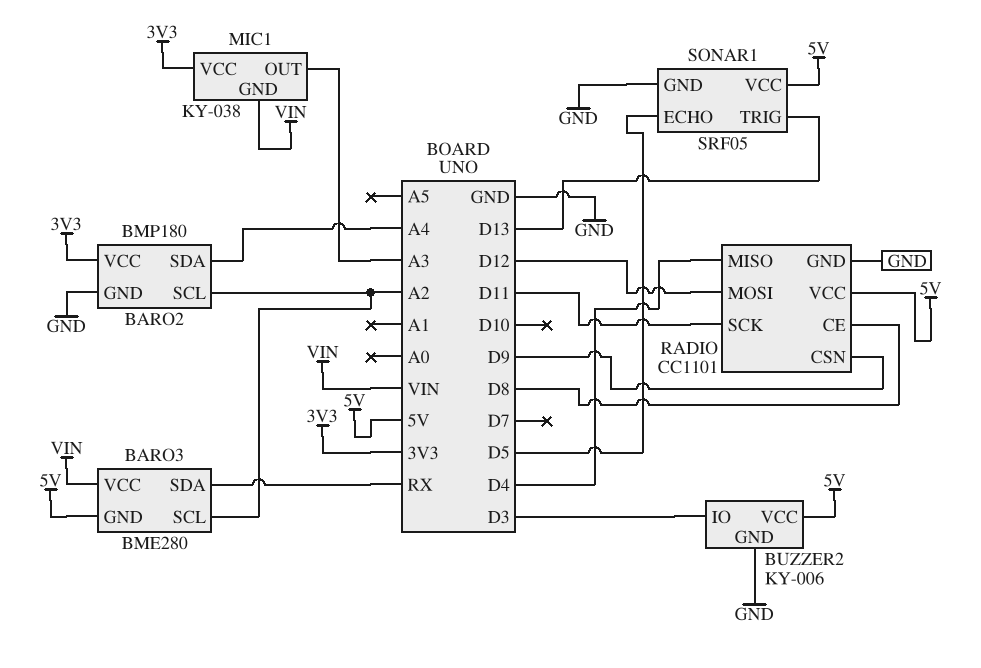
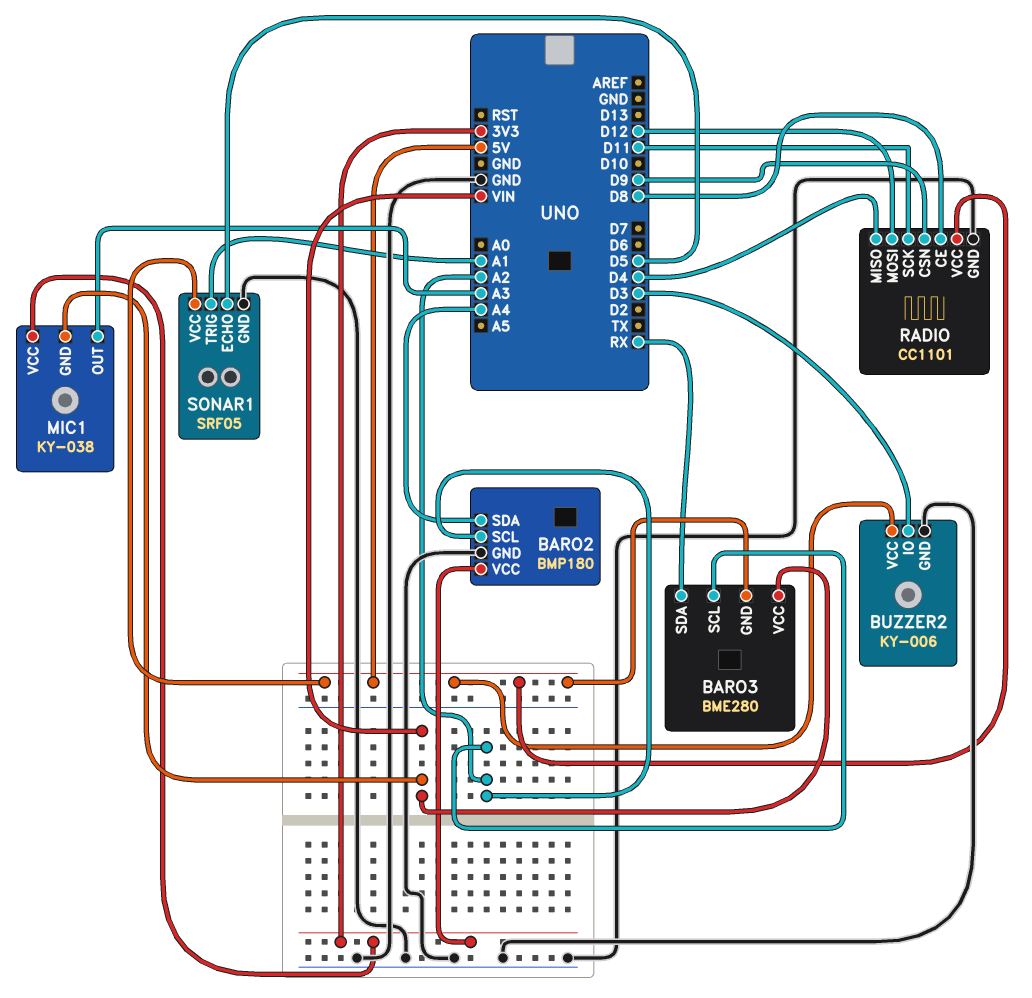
SONAR1 pin TRIG: D13 -> A1

